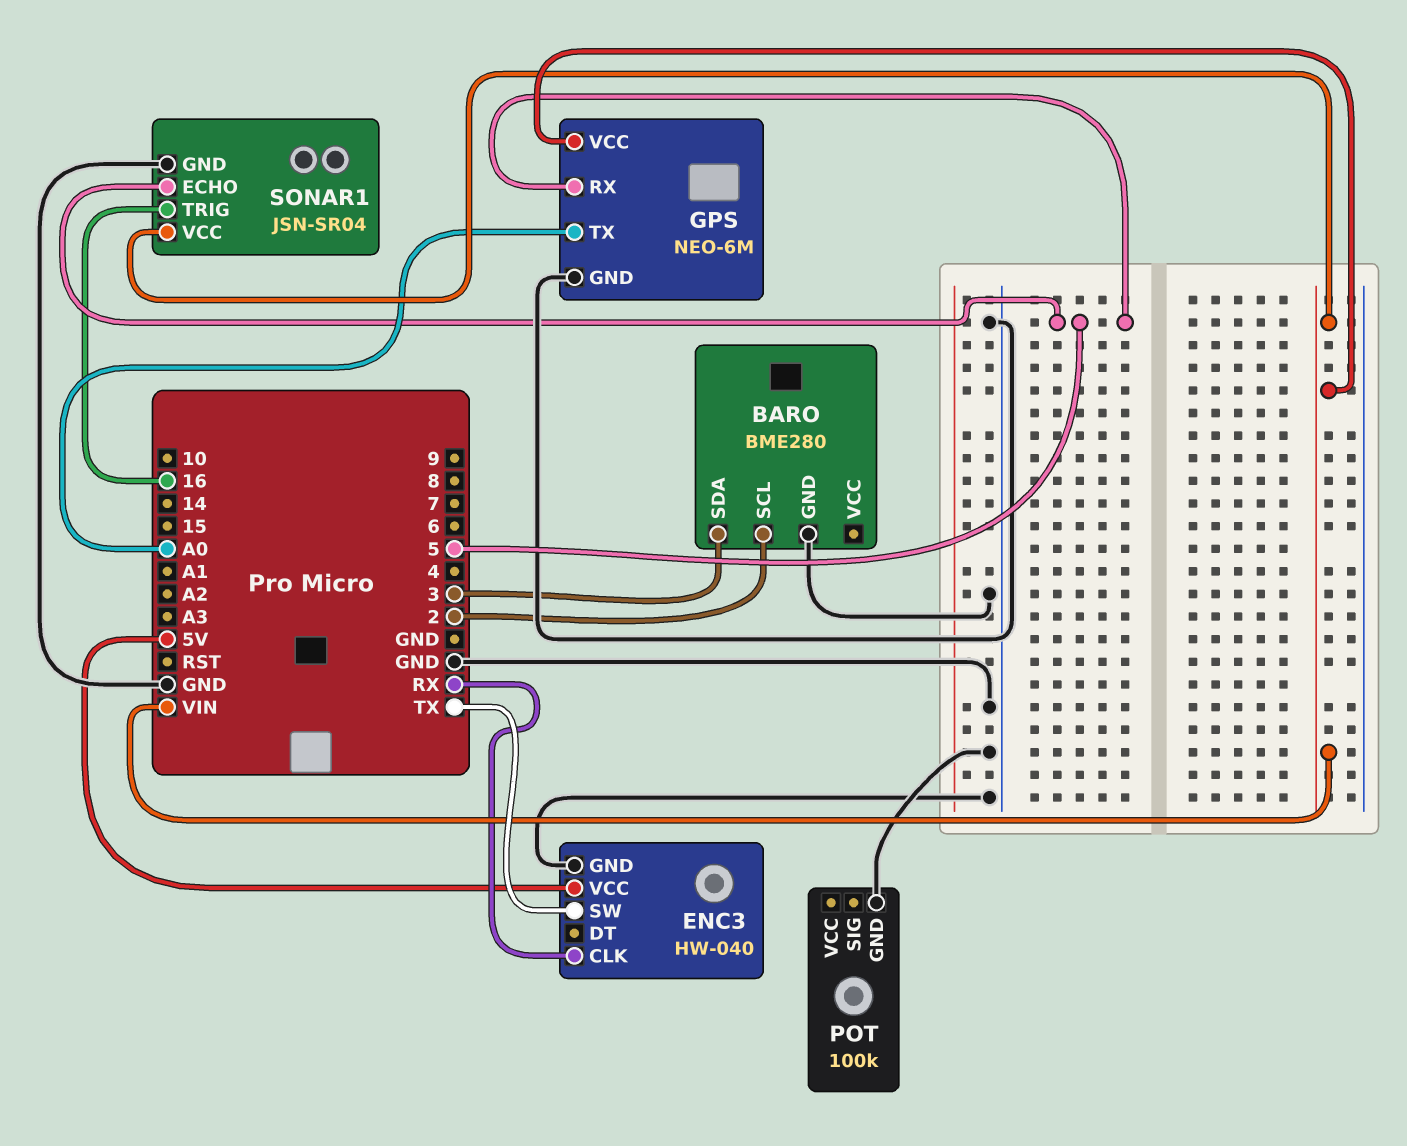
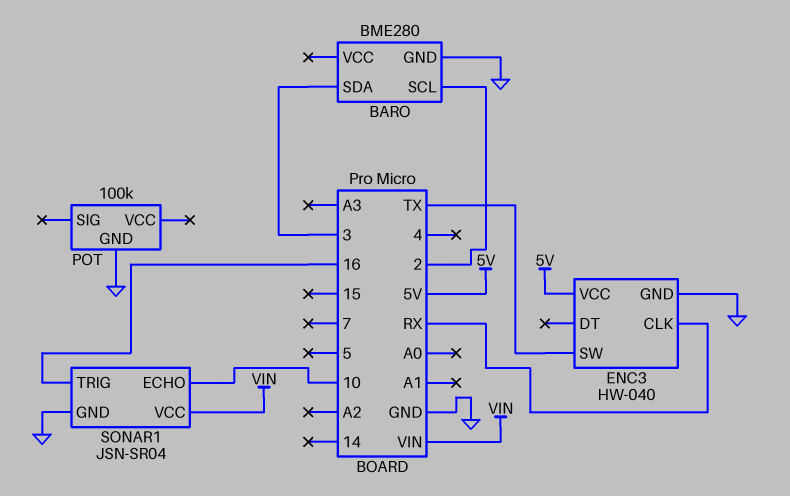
GPS: NEO-6M -> none
GPS pin GND: GND -> none
GPS pin RX: 5 -> none
GPS pin TX: A0 -> none
GPS pin VCC: VIN -> none
SONAR1 pin ECHO: 5 -> 10

